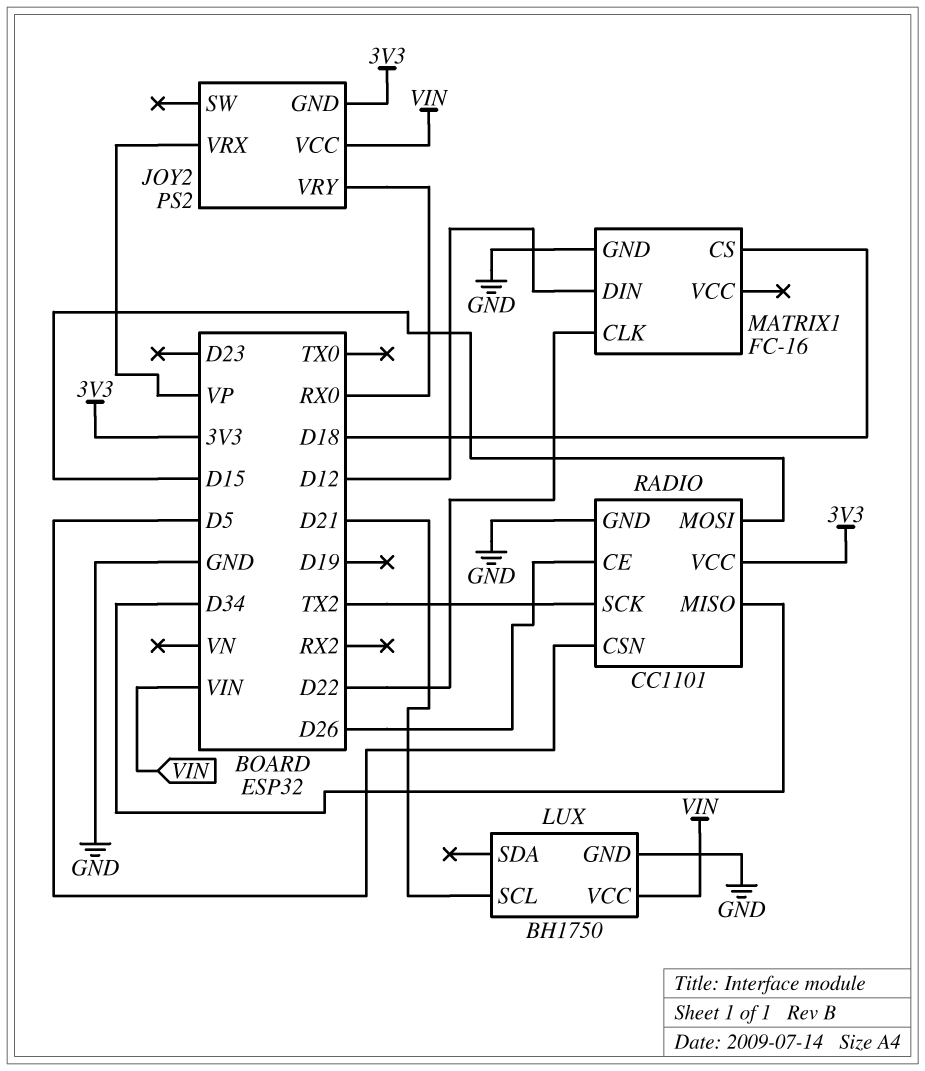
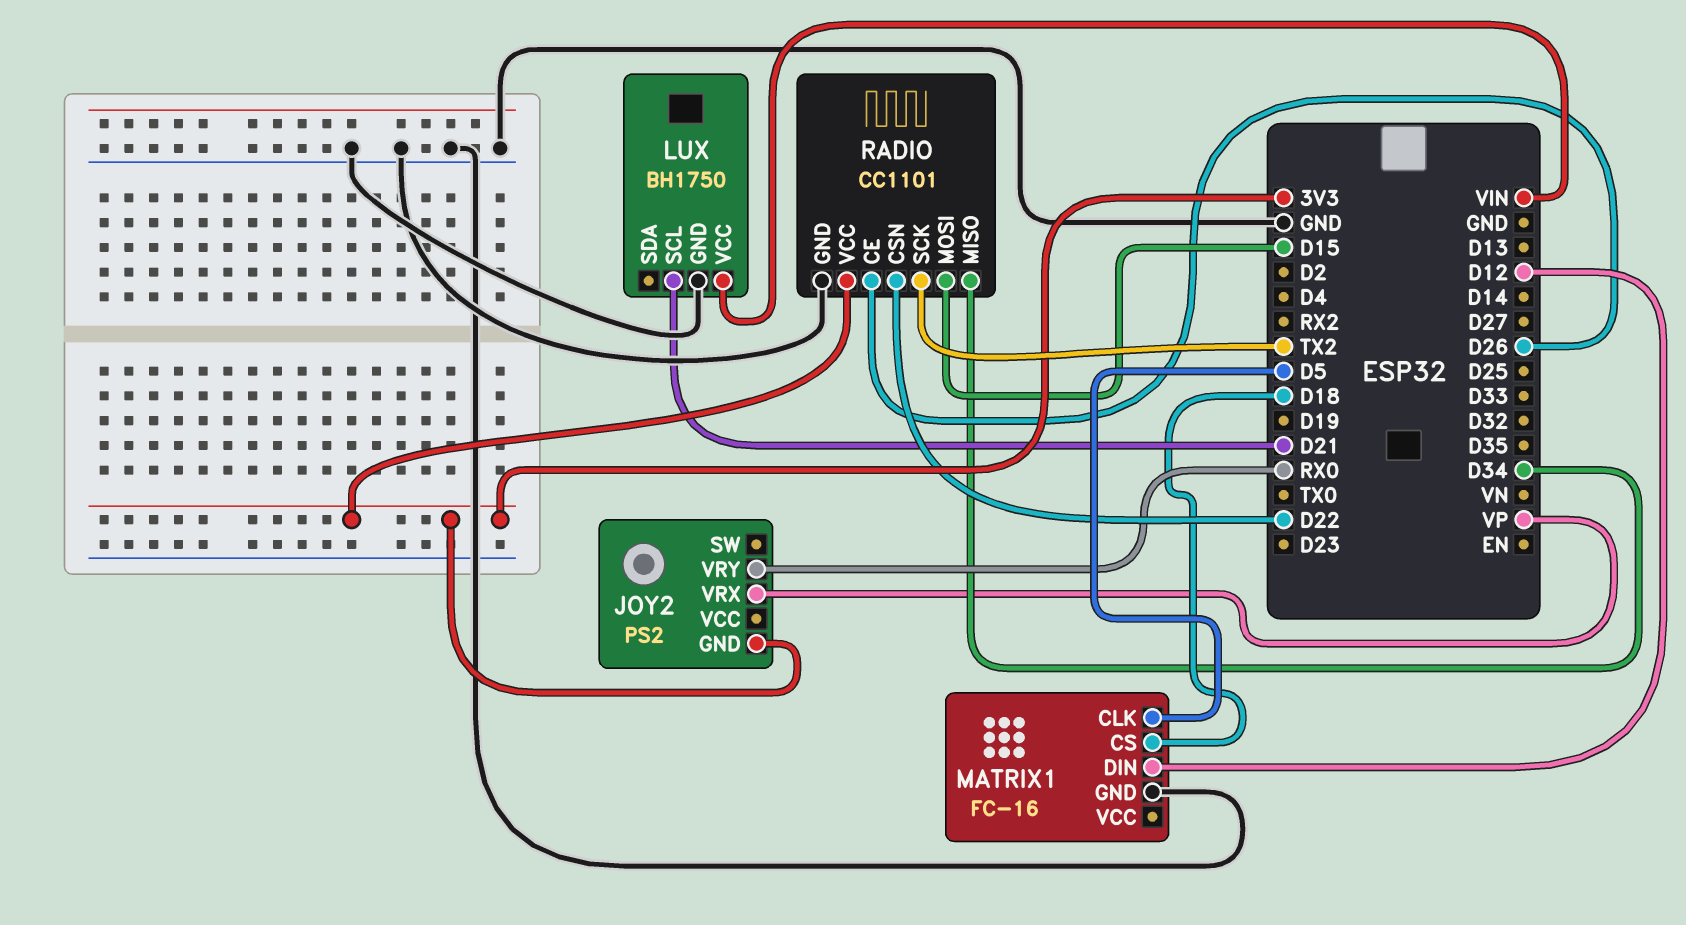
JOY2 pin VCC: VIN -> none
MATRIX1 pin CLK: D22 -> D5
RADIO pin CSN: D5 -> D22

